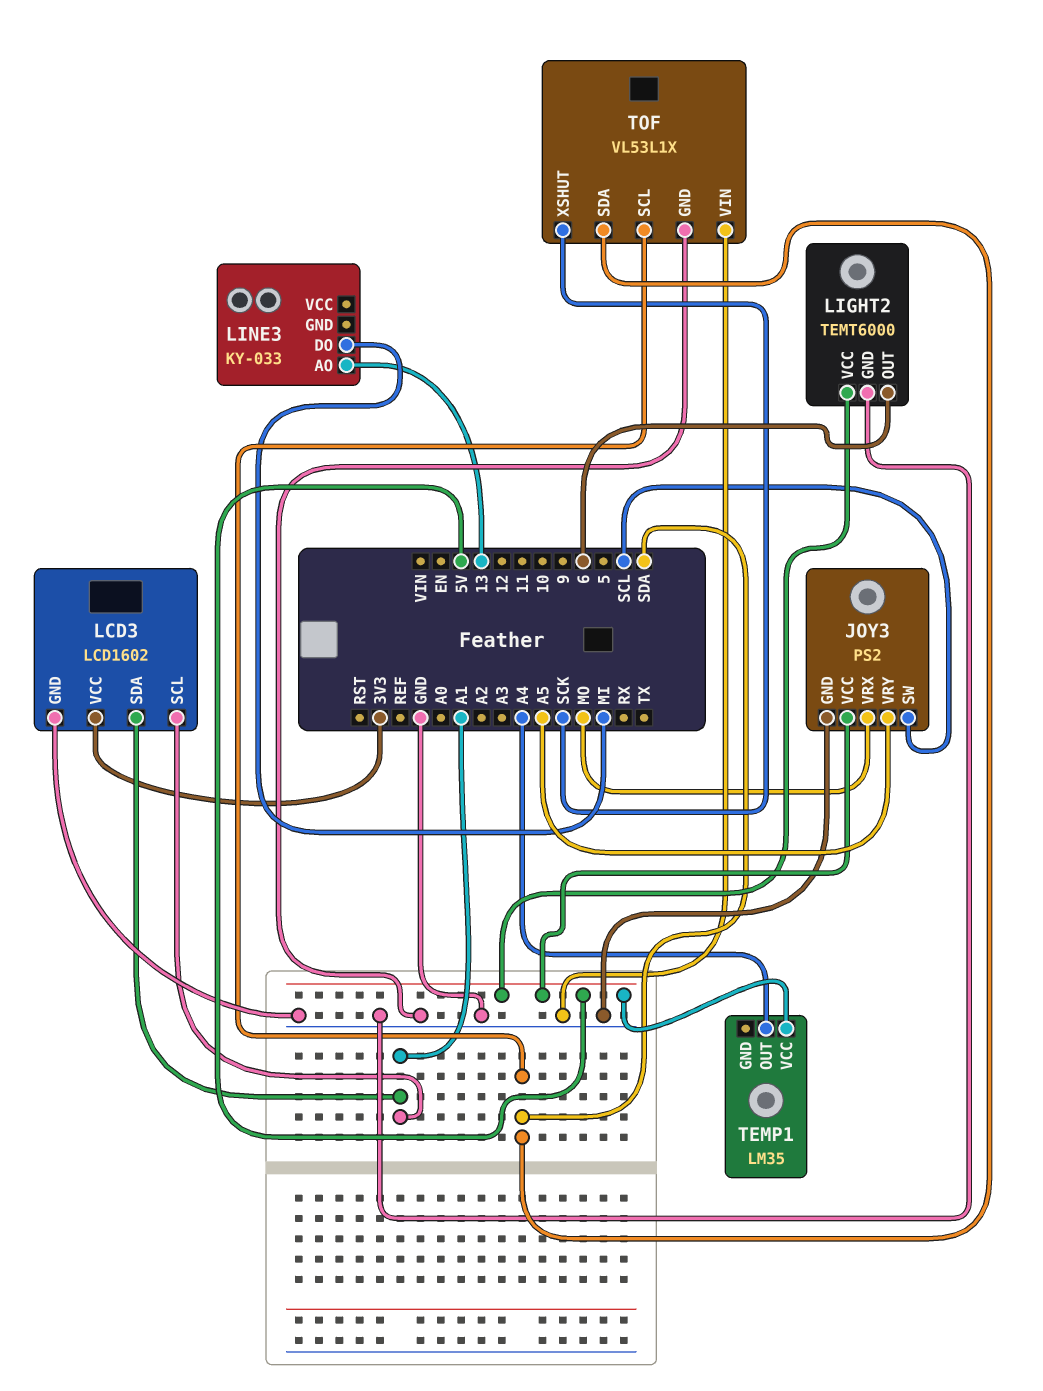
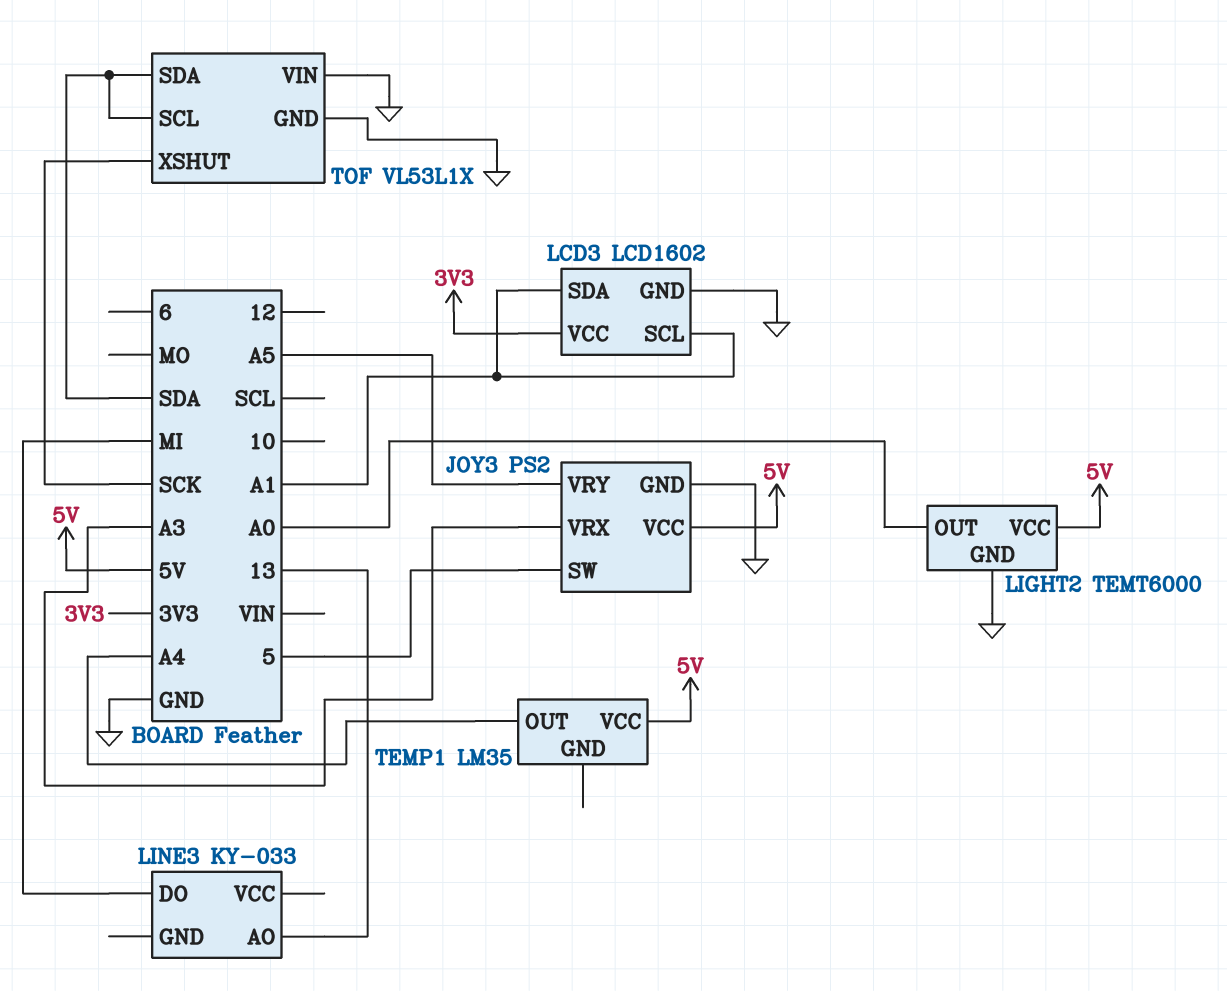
JOY3 pin SW: SCL -> 5
JOY3 pin VRX: MO -> A3
LIGHT2 pin OUT: 6 -> A0

